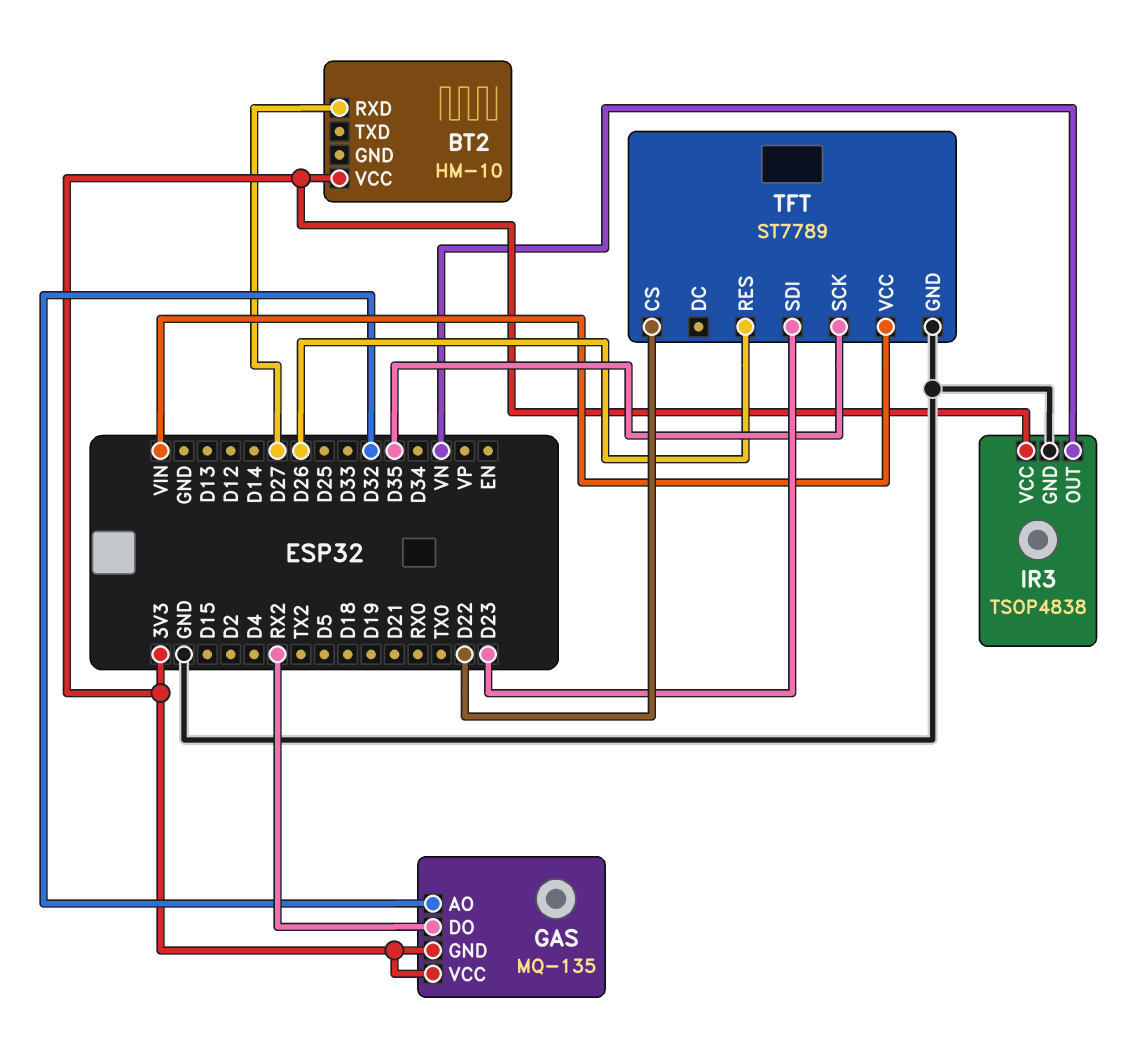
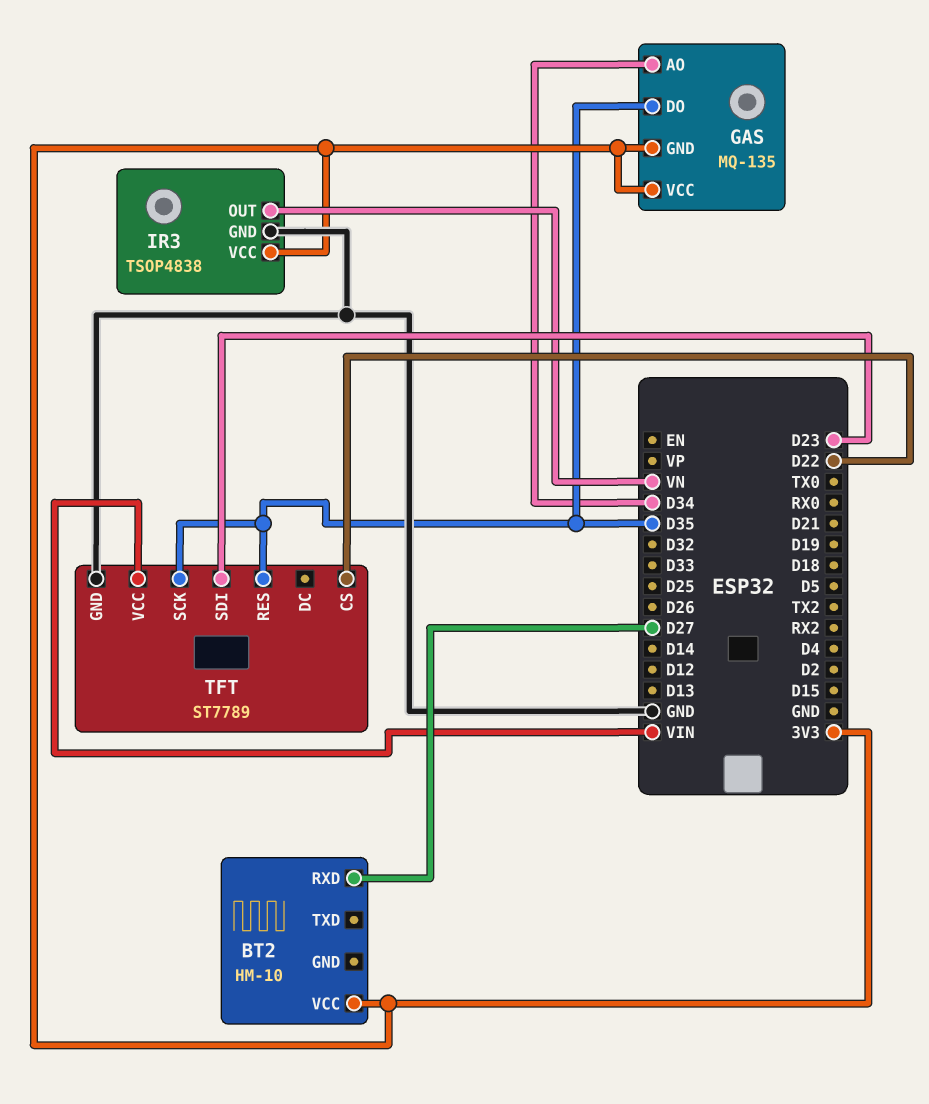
GAS pin AO: D32 -> D34
GAS pin DO: RX2 -> D35
TFT pin RES: D26 -> D35

